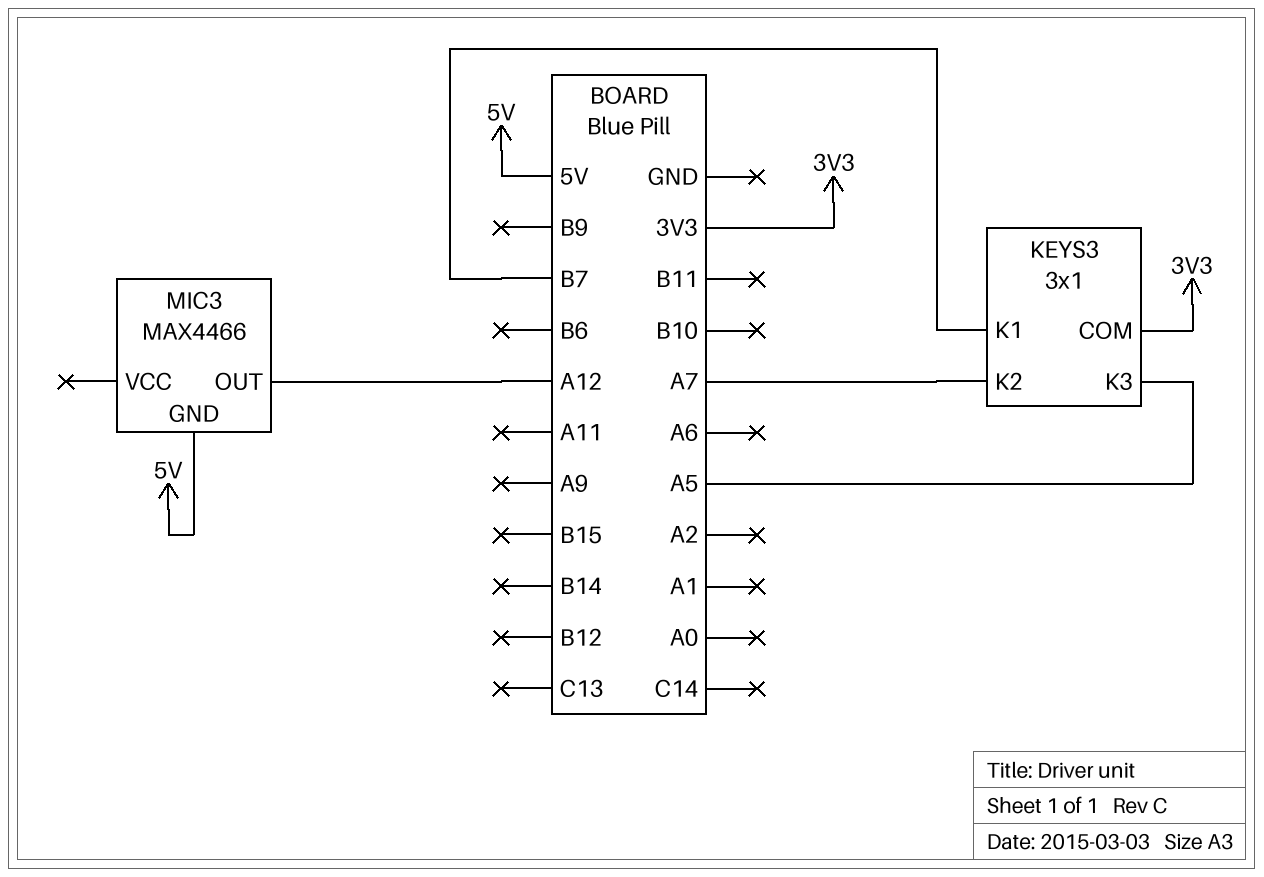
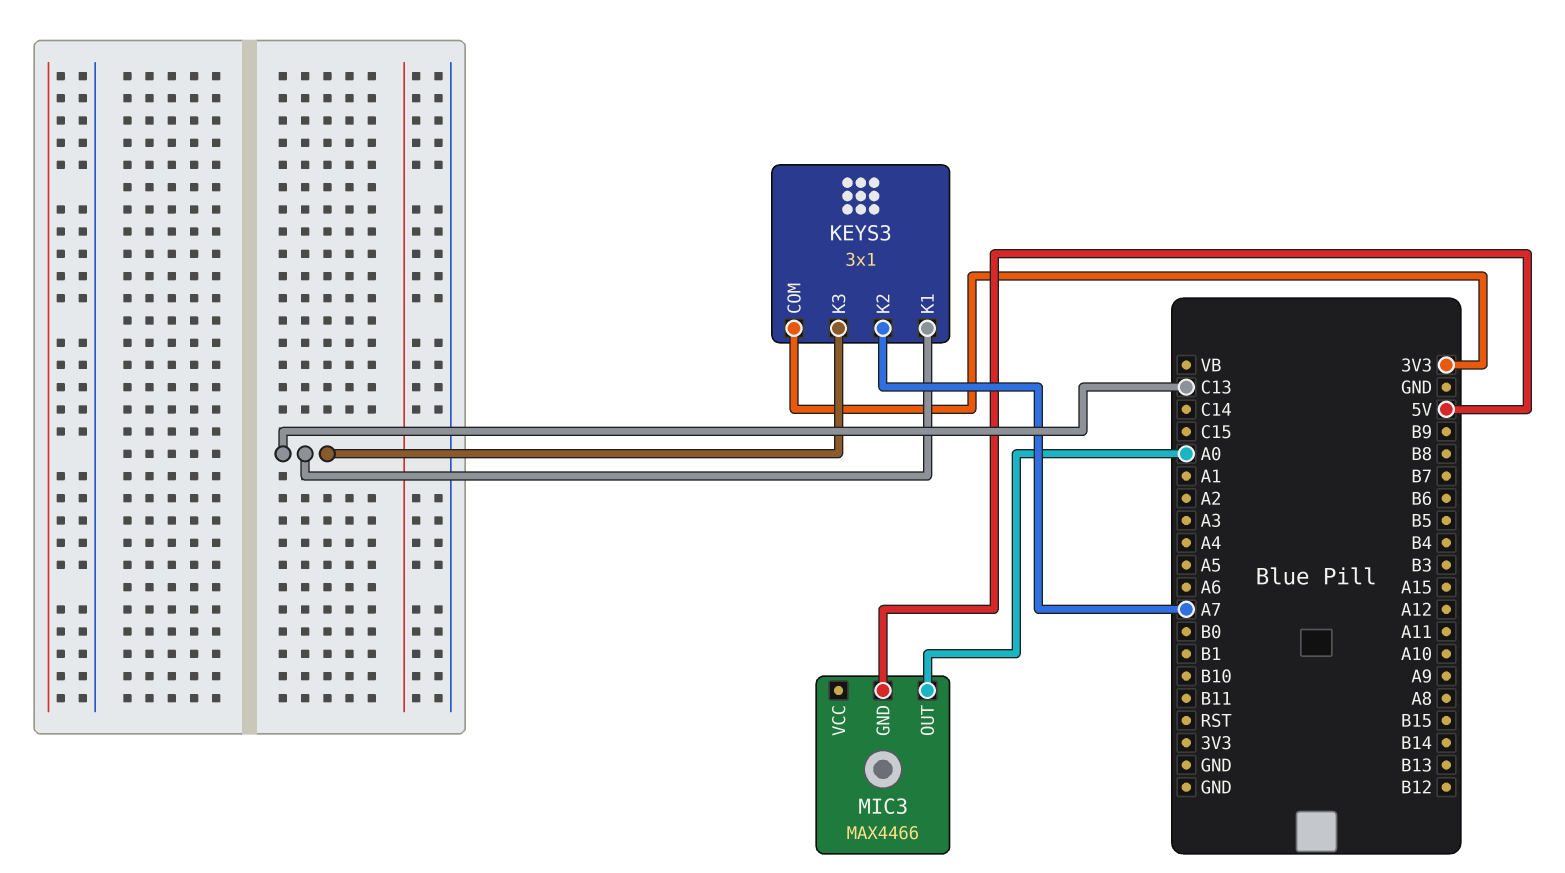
KEYS3 pin K1: B7 -> C13
KEYS3 pin K3: A5 -> C13
MIC3 pin OUT: A12 -> A0

